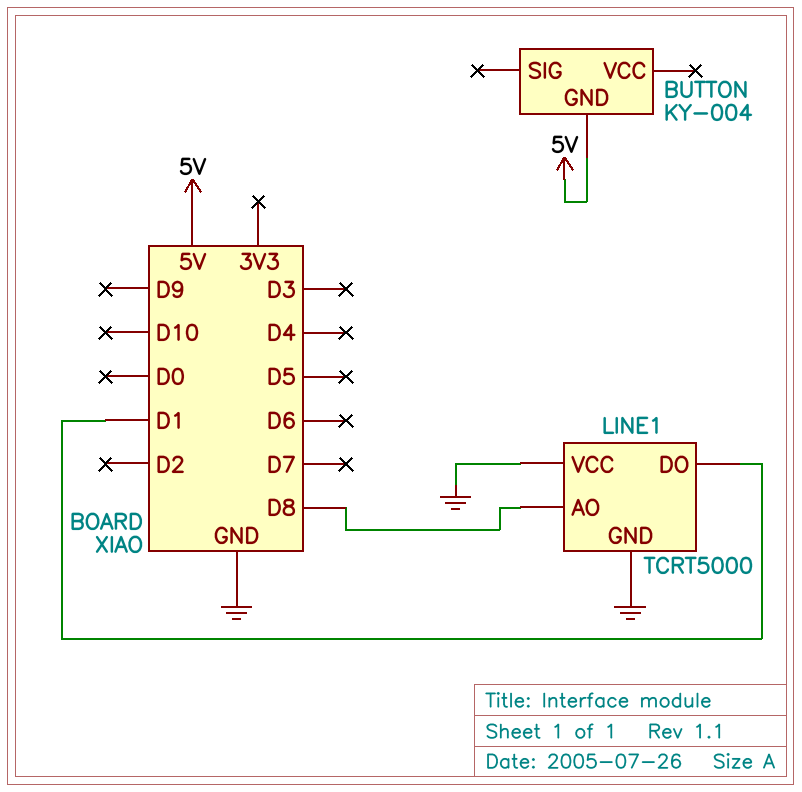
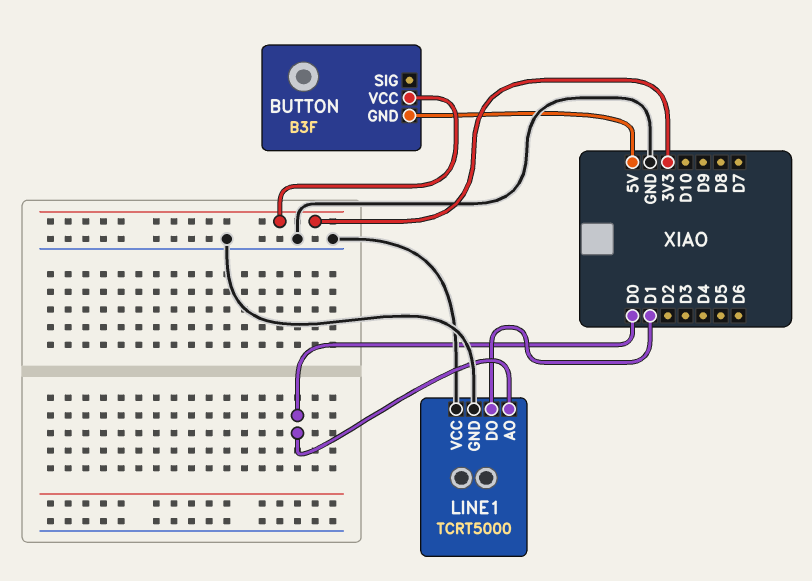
BUTTON: KY-004 -> B3F
BUTTON pin VCC: none -> 3V3
LINE1 pin AO: D8 -> D0

